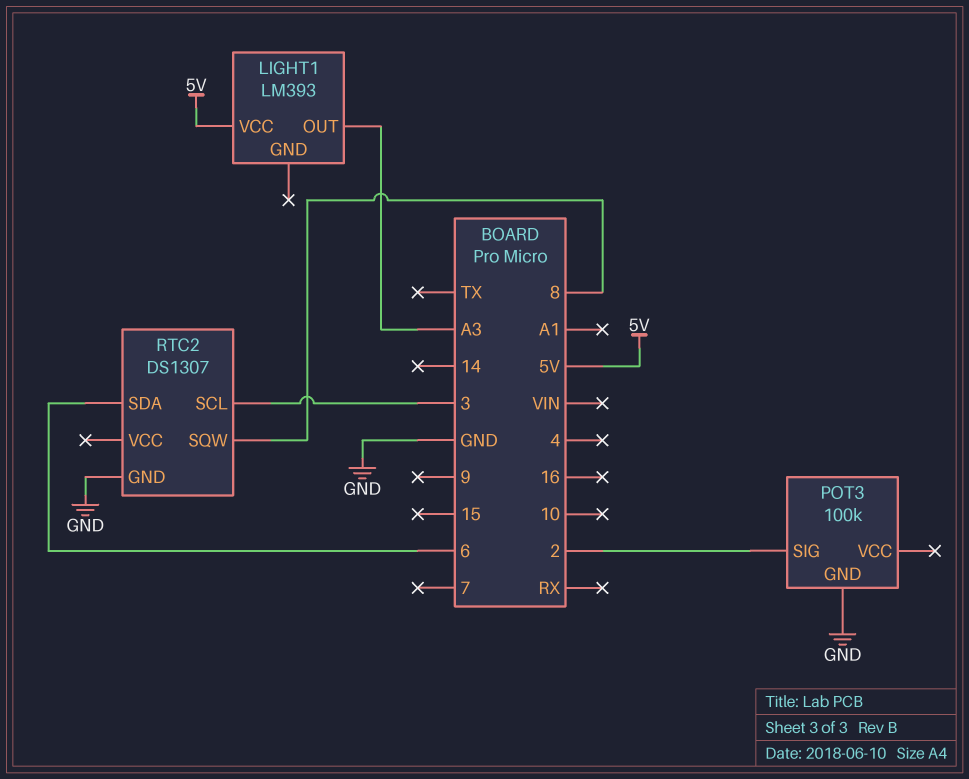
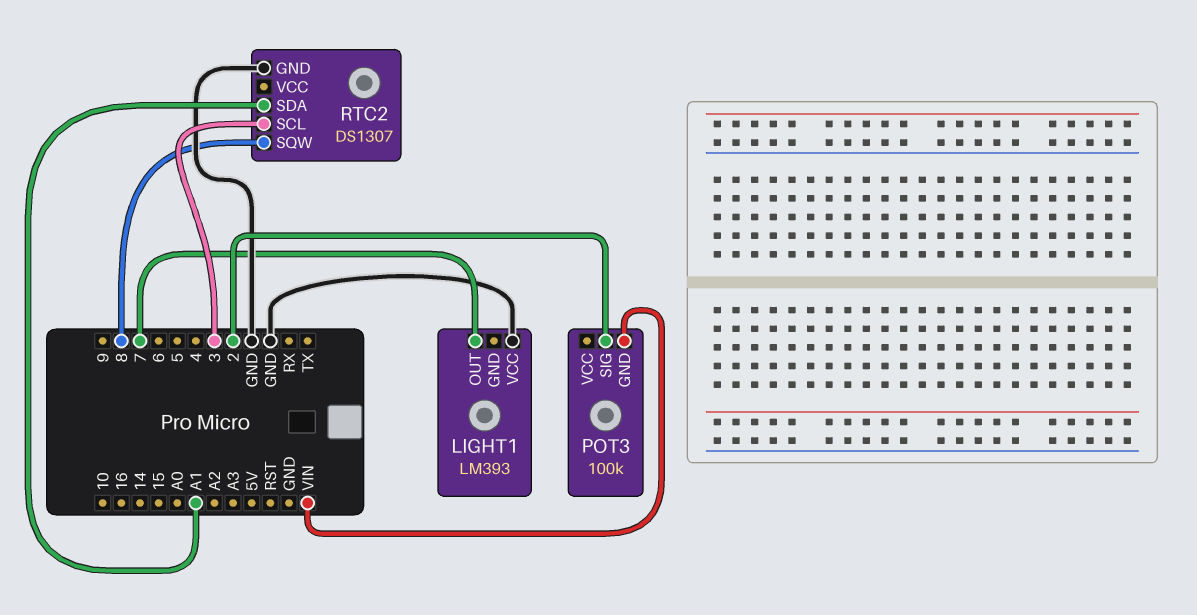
LIGHT1 pin OUT: A3 -> 7
LIGHT1 pin VCC: 5V -> GND
POT3 pin GND: GND -> VIN
RTC2 pin SDA: 6 -> A1

